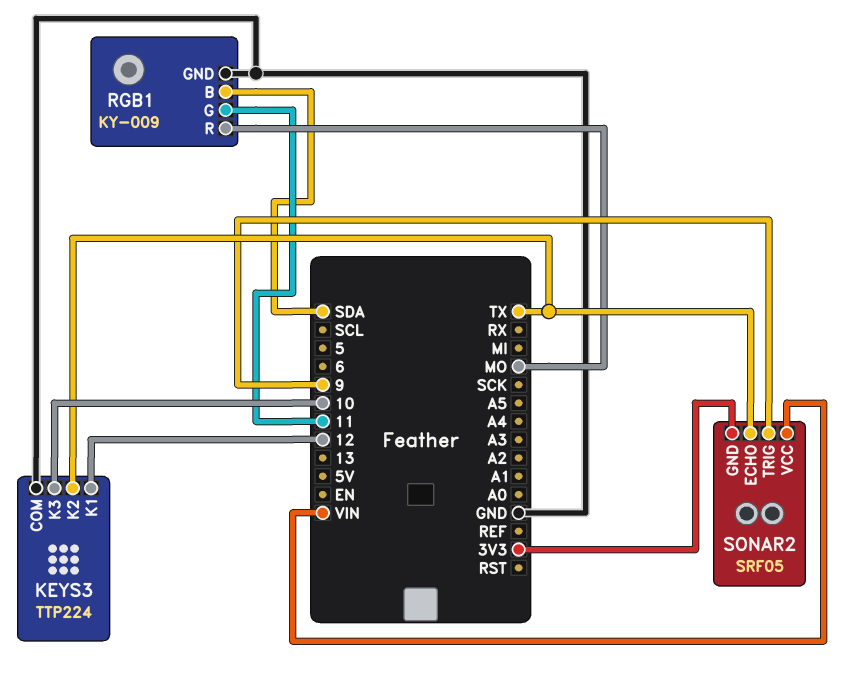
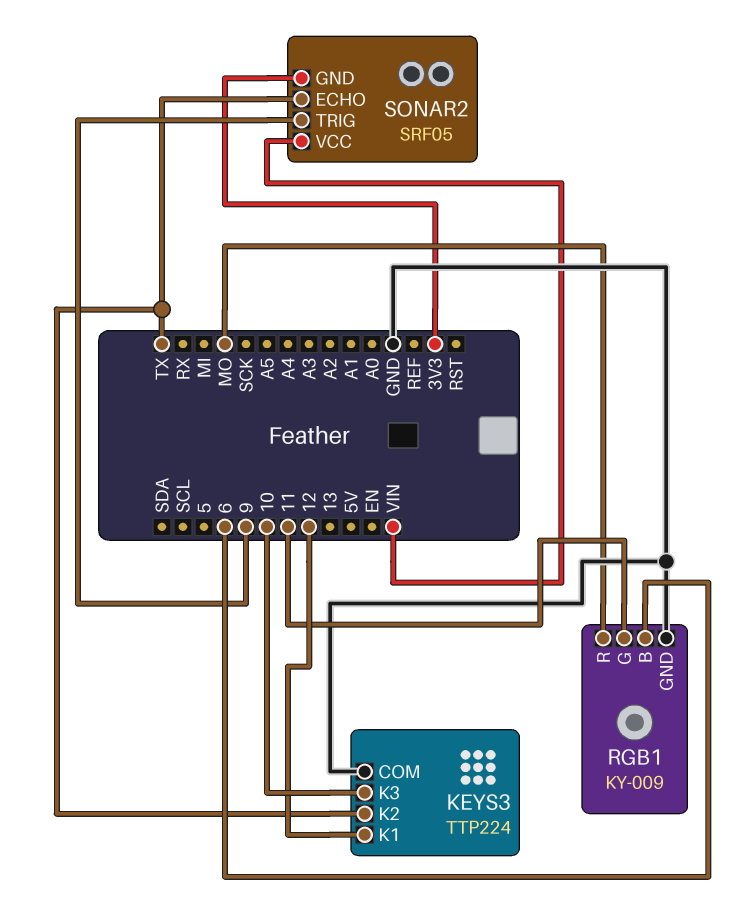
RGB1 pin B: SDA -> 6

